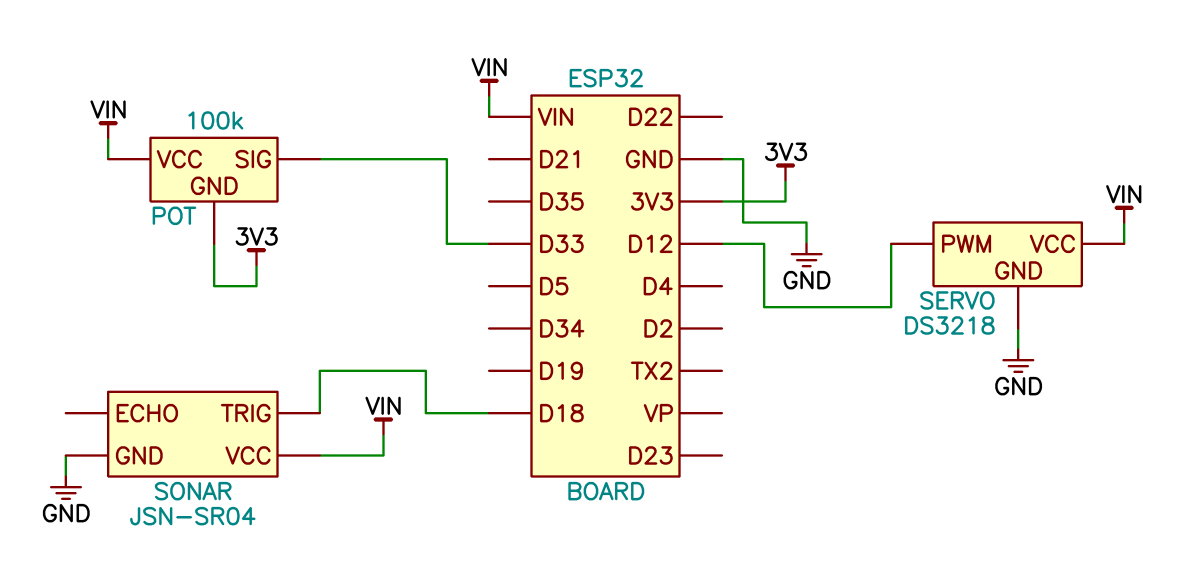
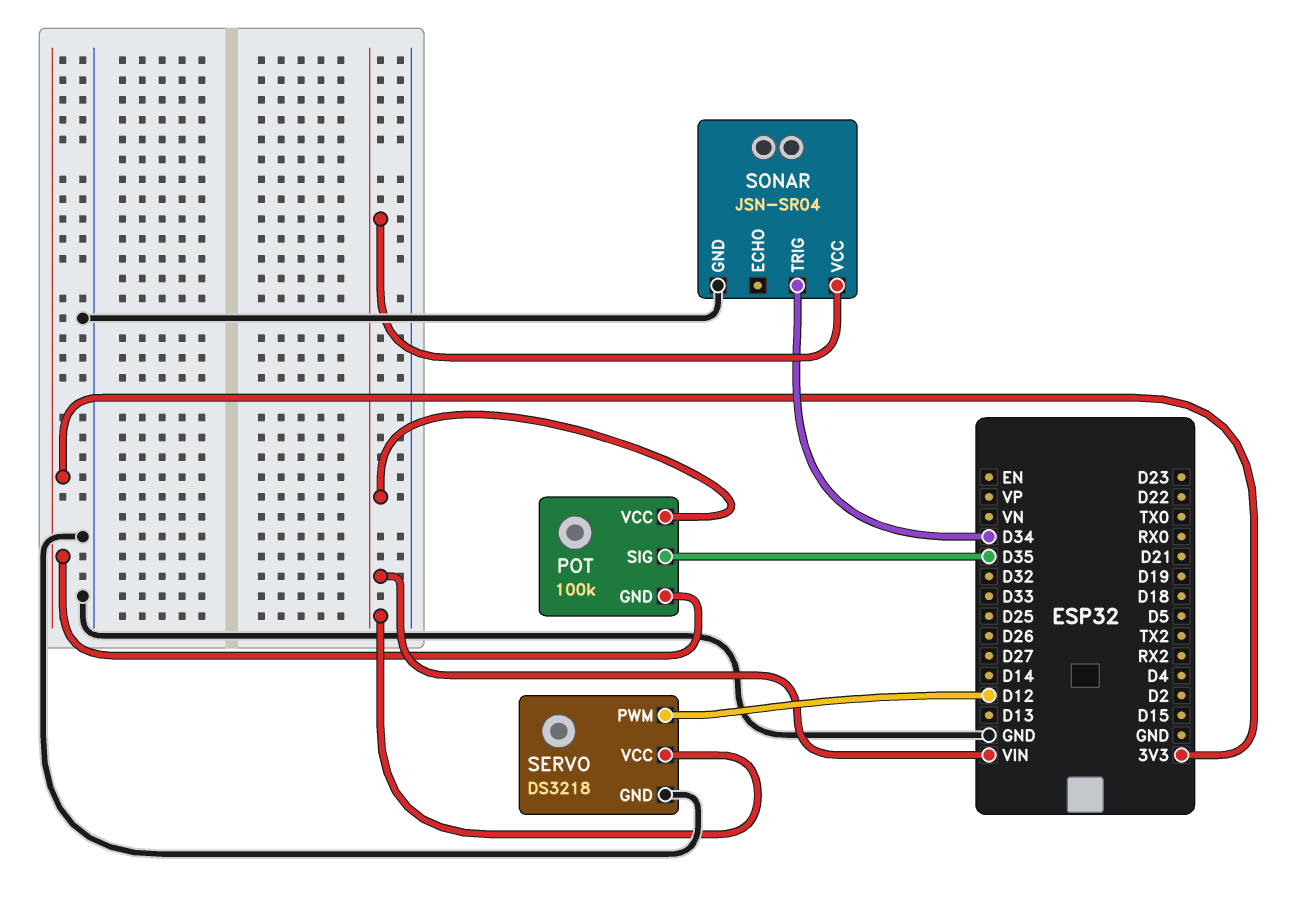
POT pin SIG: D33 -> D35
SONAR pin TRIG: D18 -> D34

